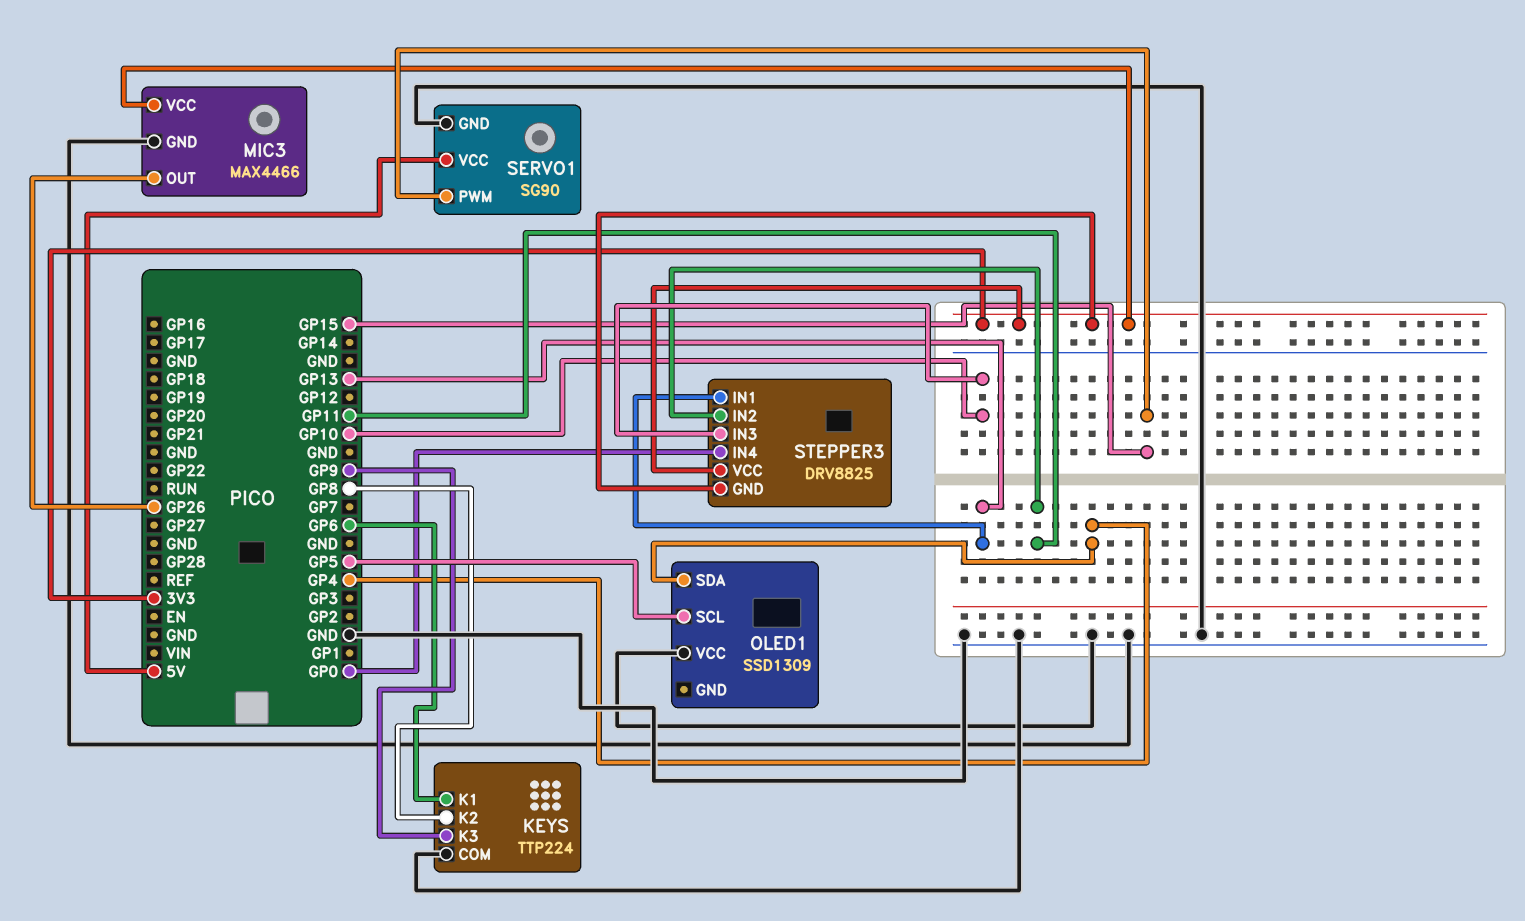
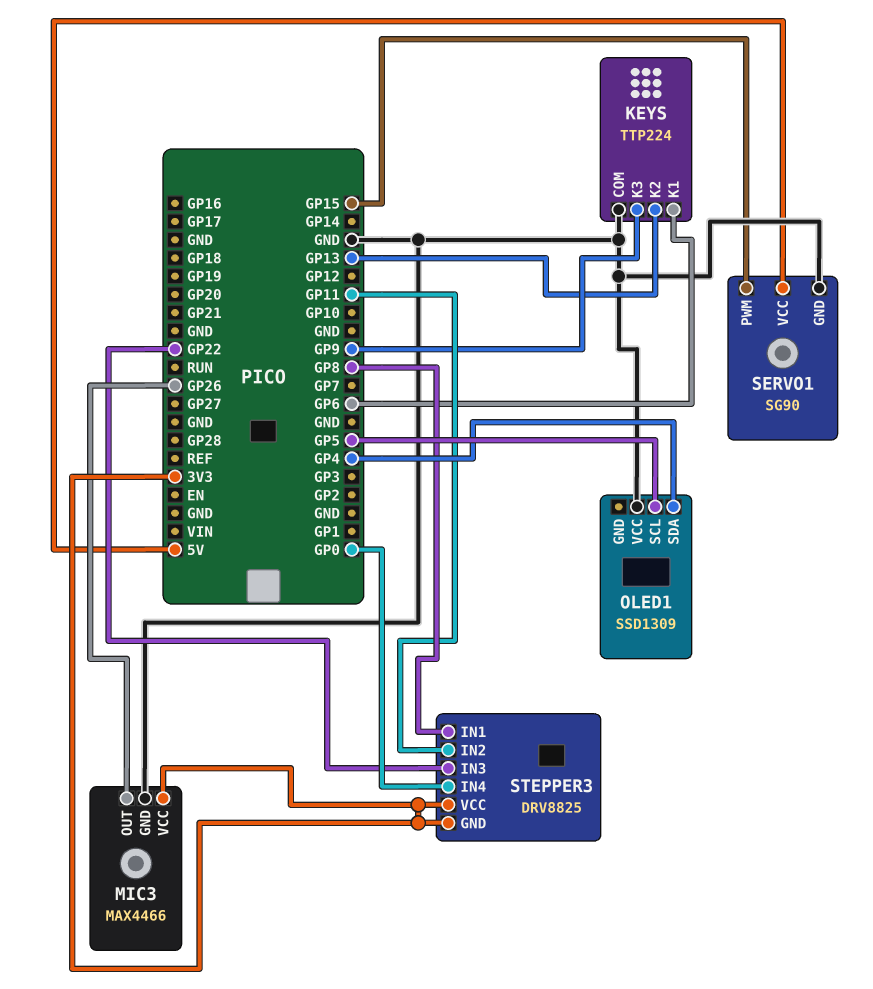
KEYS pin K2: GP8 -> GP13
STEPPER3 pin IN1: GP13 -> GP8
STEPPER3 pin IN3: GP10 -> GP22

